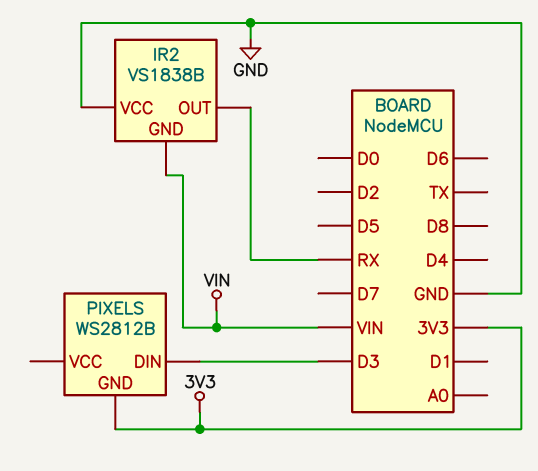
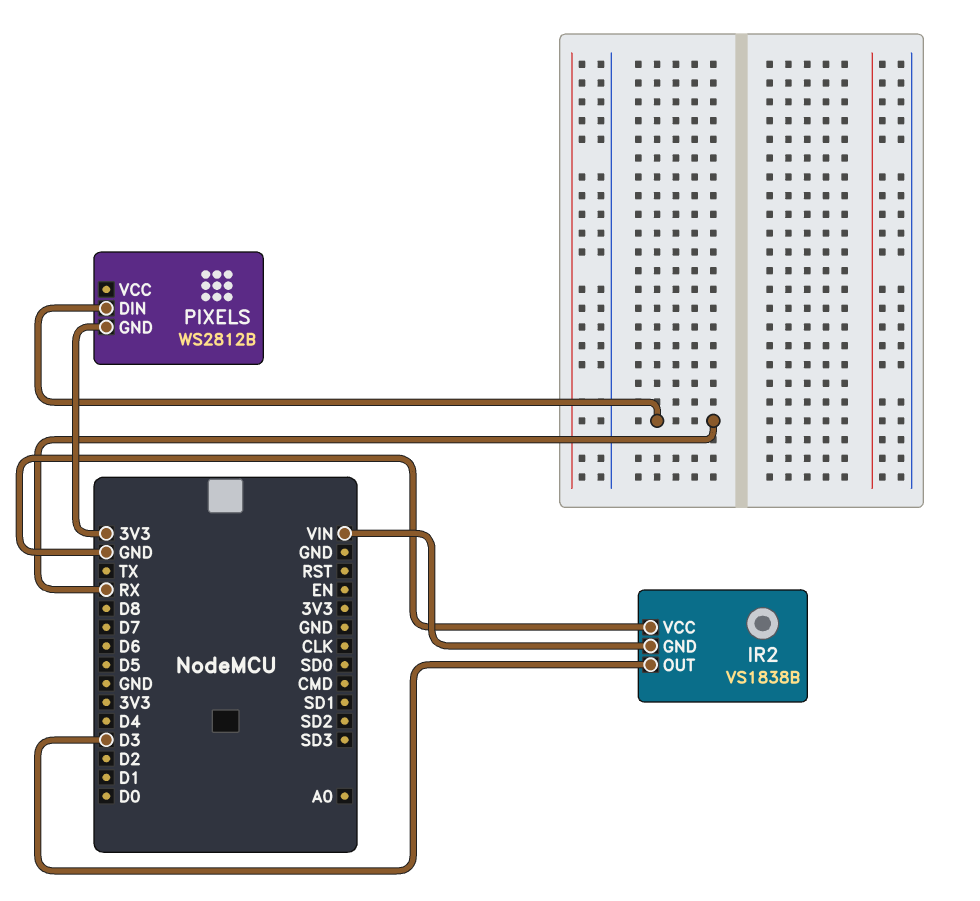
IR2 pin OUT: RX -> D3
PIXELS pin DIN: D3 -> RX

